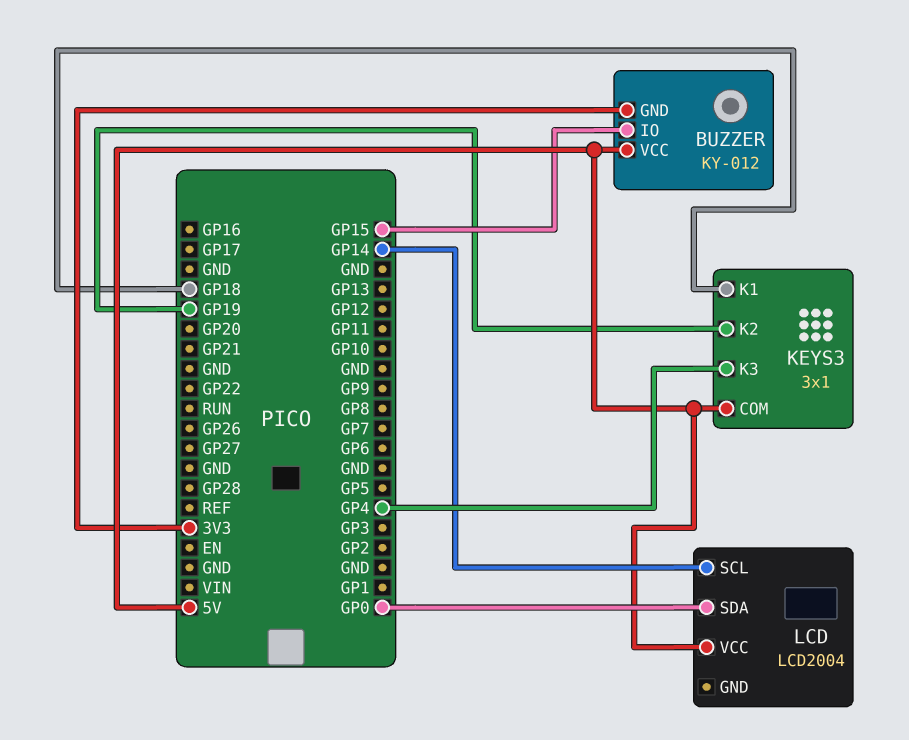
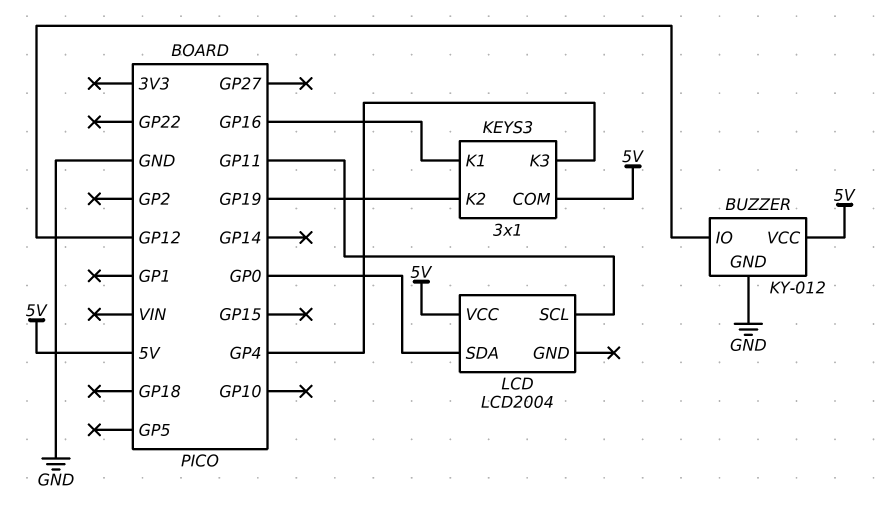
BUZZER pin GND: 3V3 -> GND
BUZZER pin IO: GP15 -> GP12
KEYS3 pin K1: GP18 -> GP16
LCD pin SCL: GP14 -> GP11

